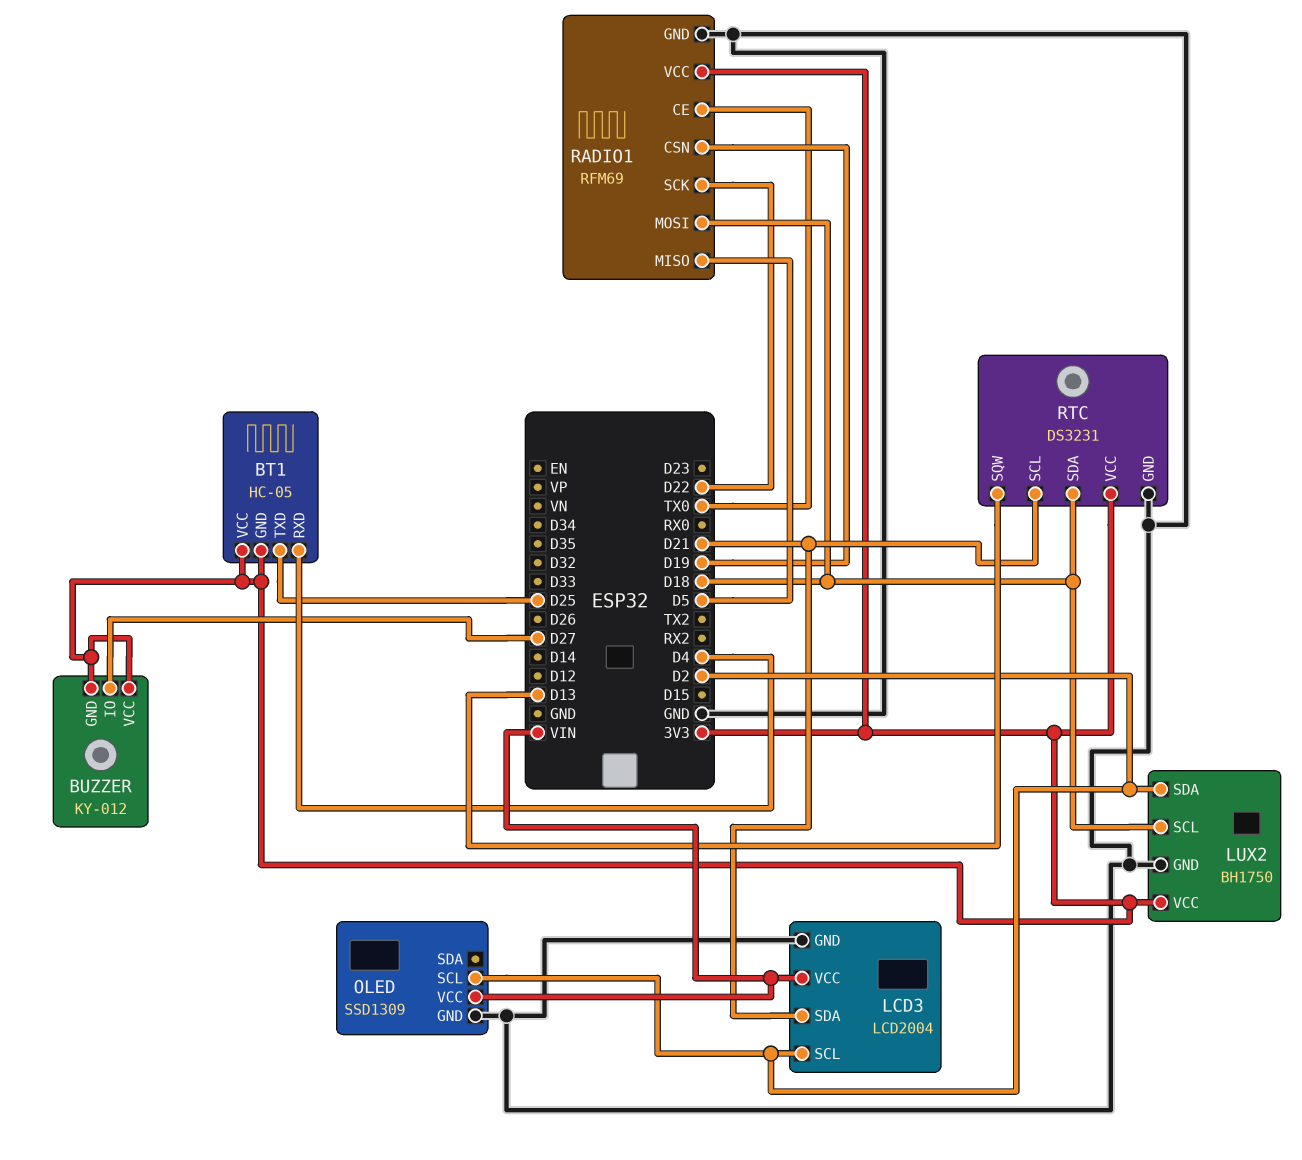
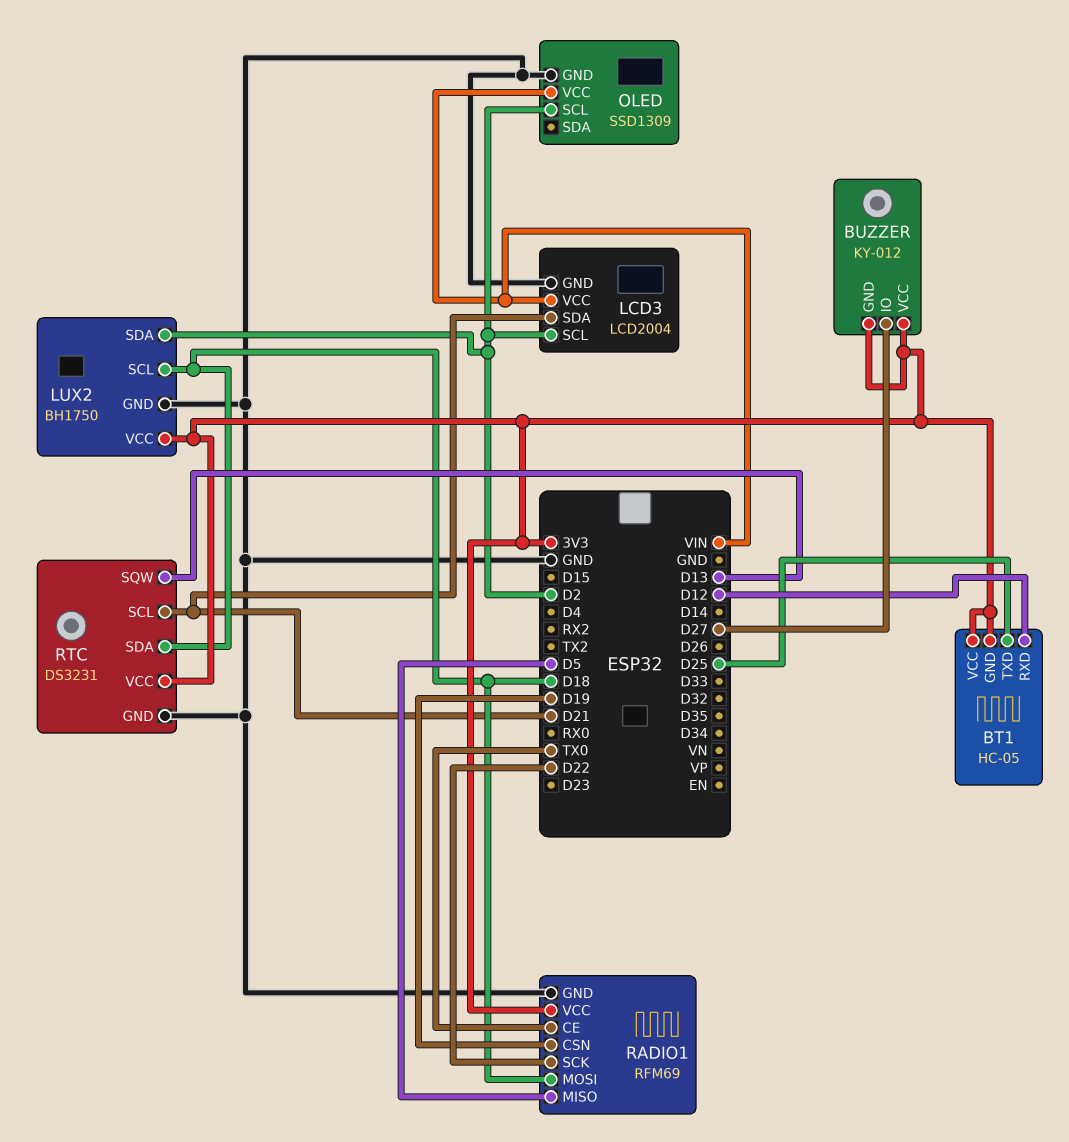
BT1 pin RXD: D4 -> D12

